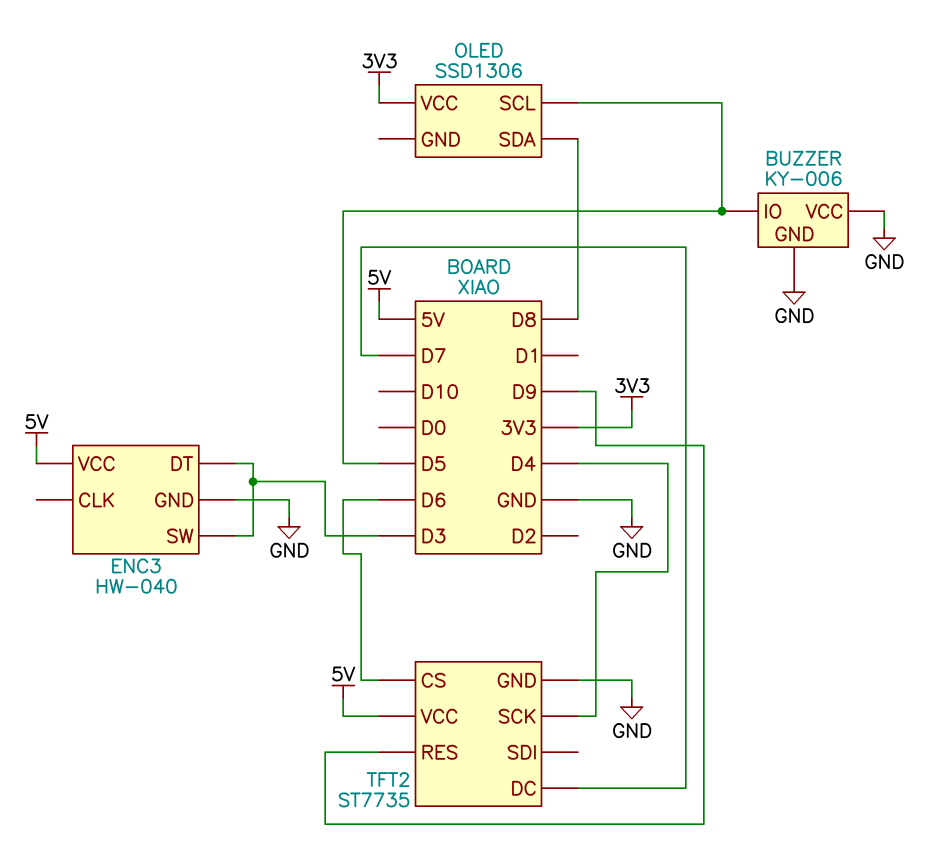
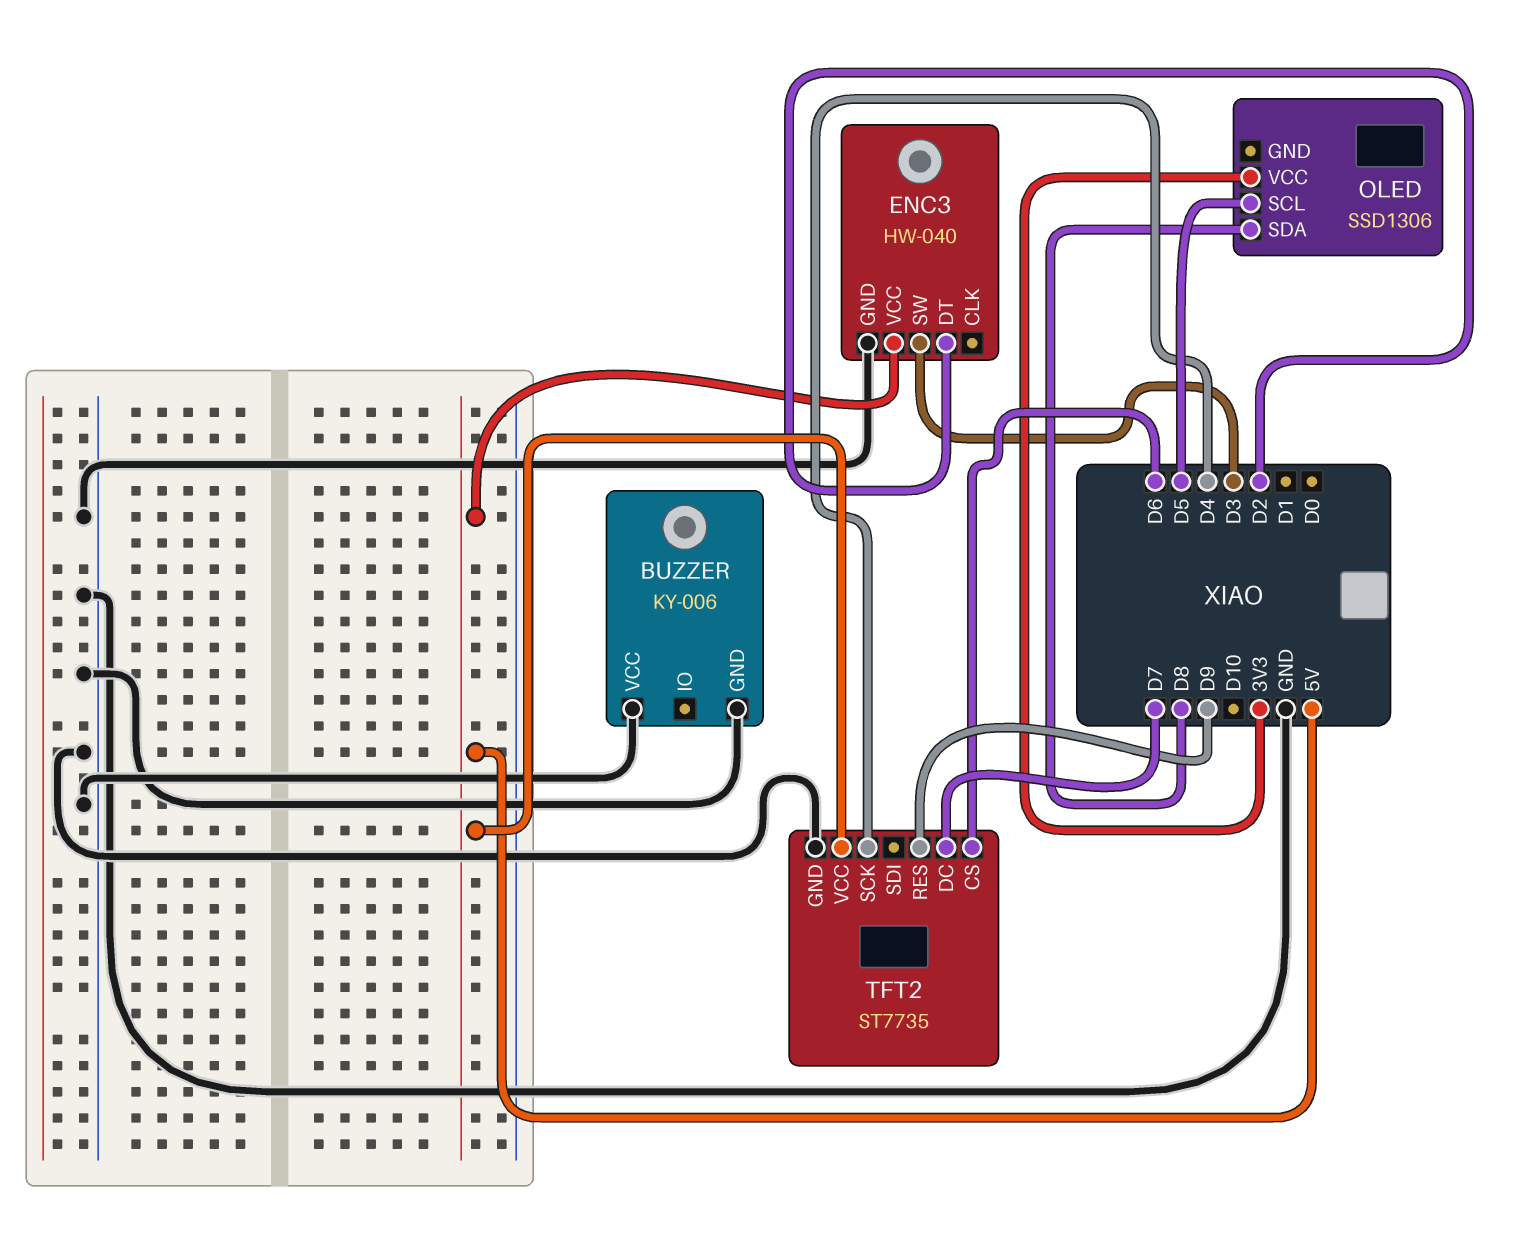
BUZZER pin IO: D5 -> none
ENC3 pin DT: D3 -> D2

